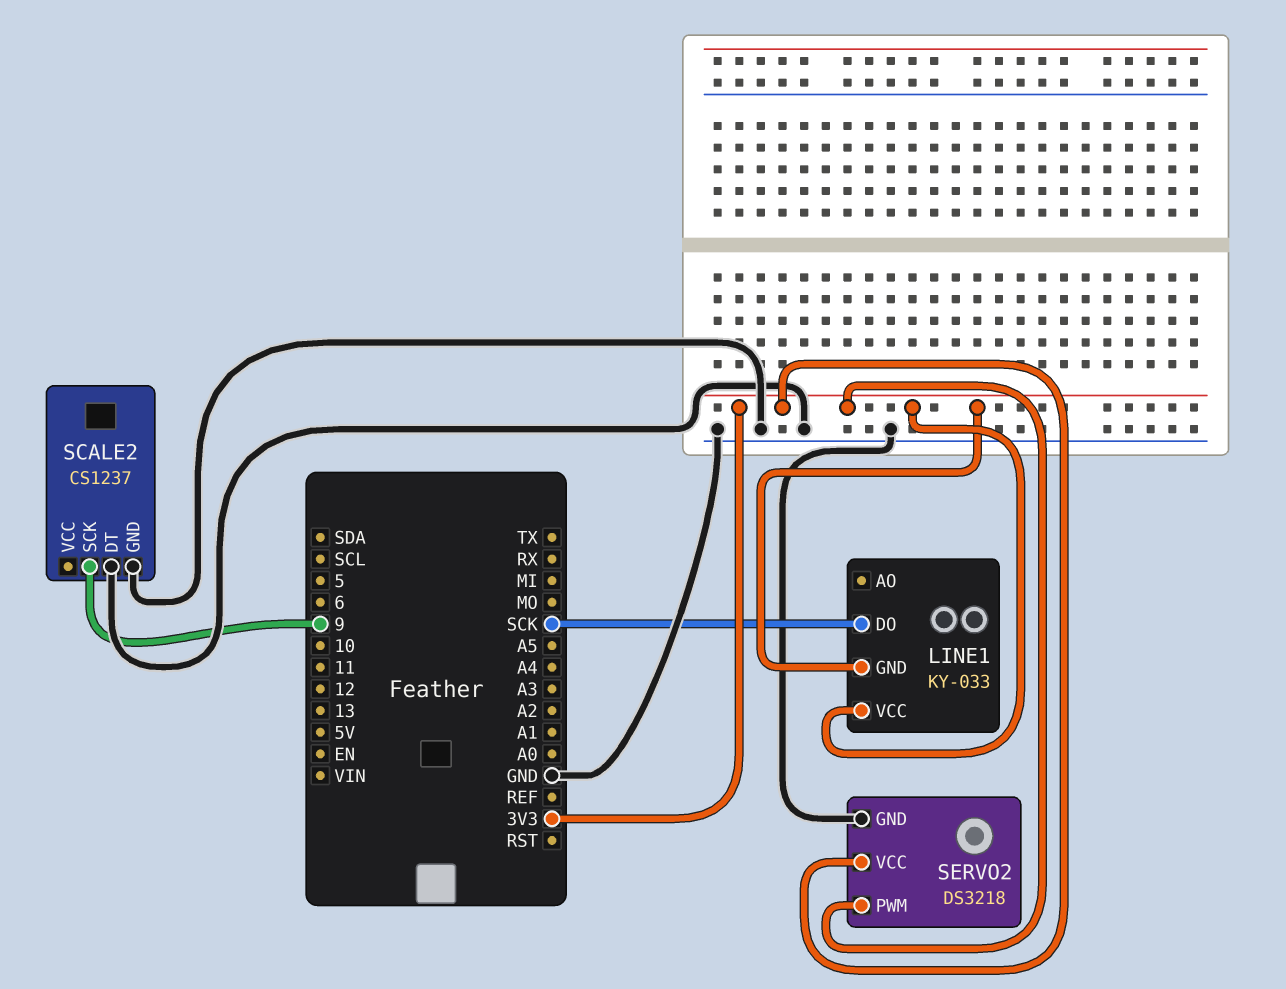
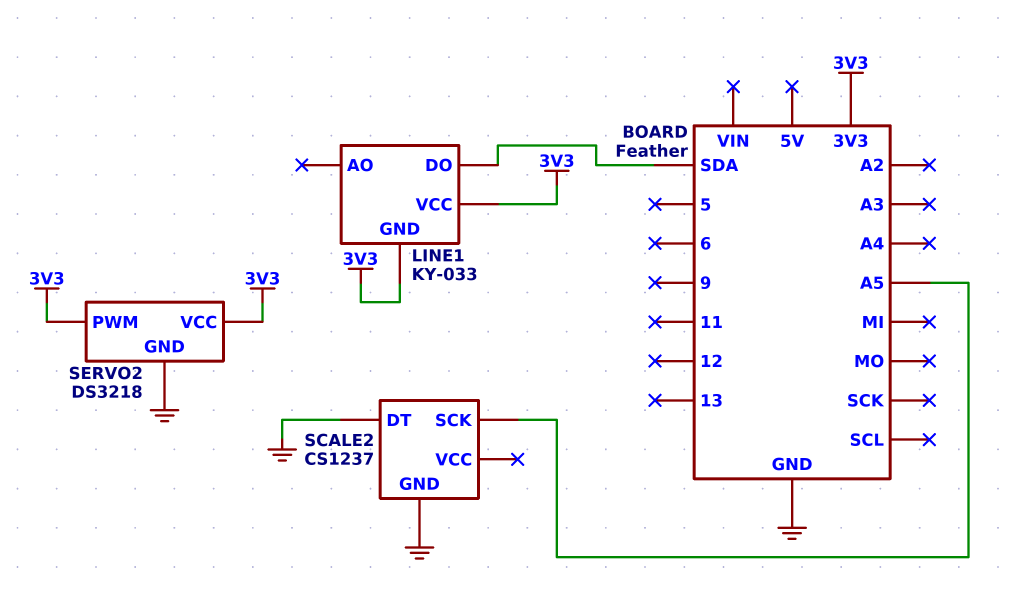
LINE1 pin DO: SCK -> SDA
SCALE2 pin SCK: 9 -> A5

